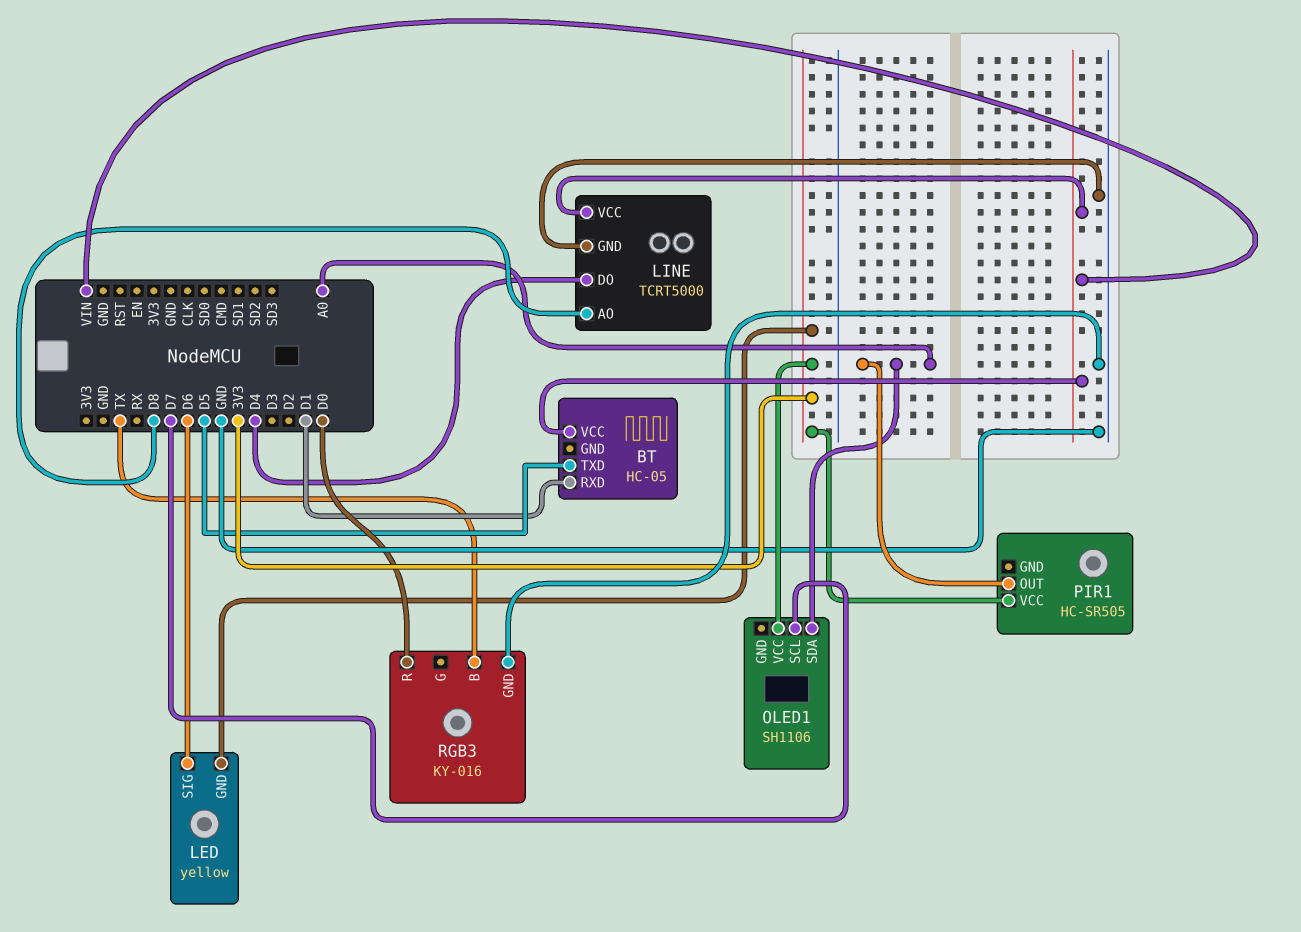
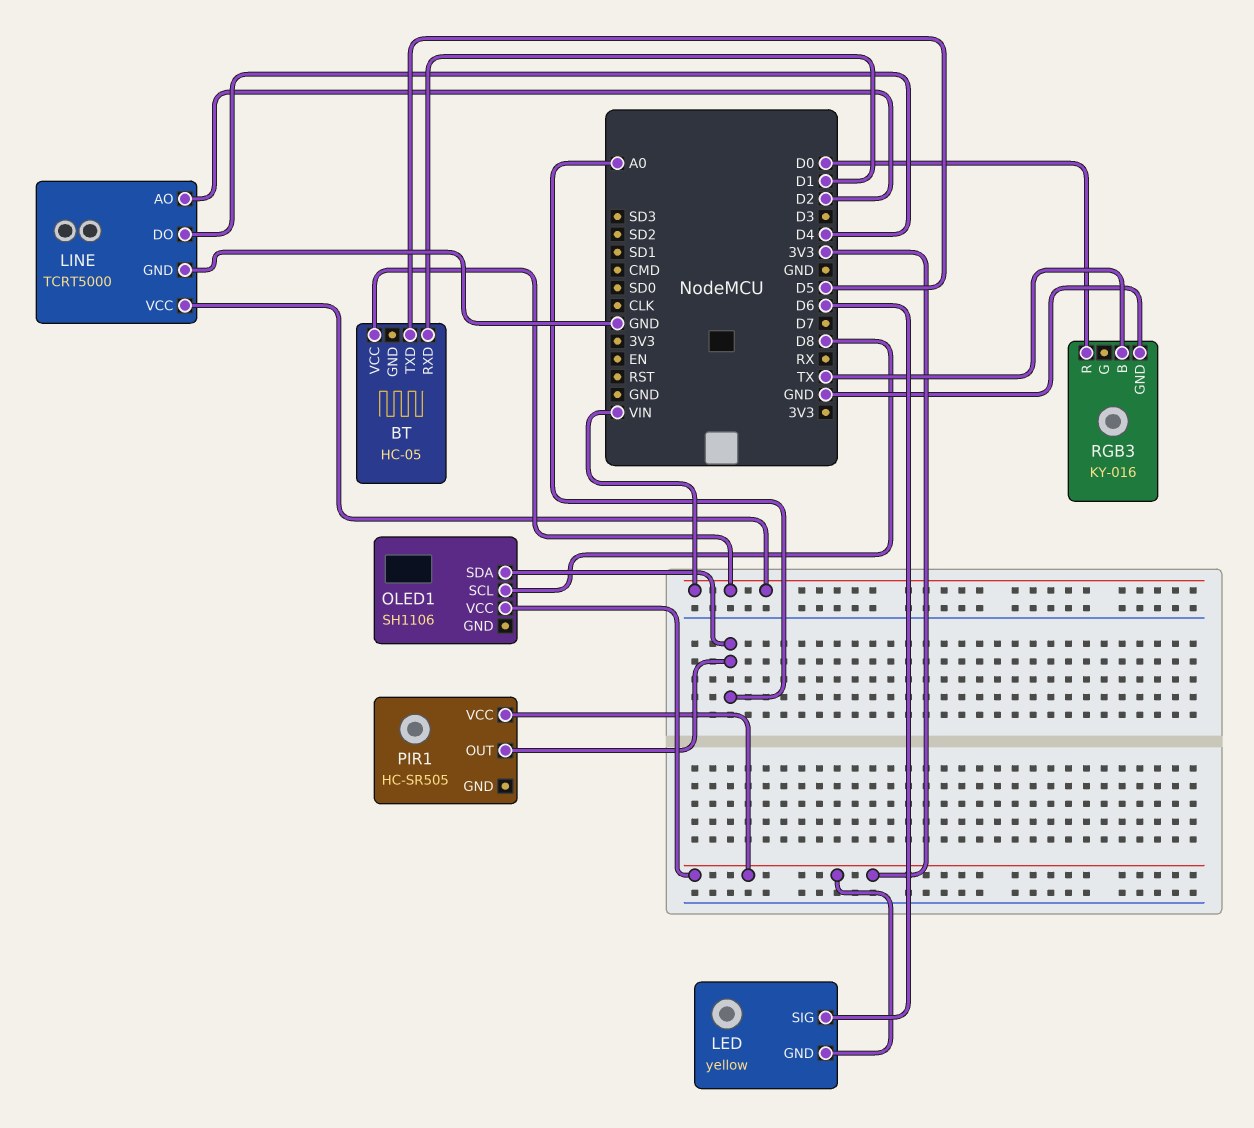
LINE pin AO: D8 -> D2
OLED1 pin SCL: D7 -> D8

